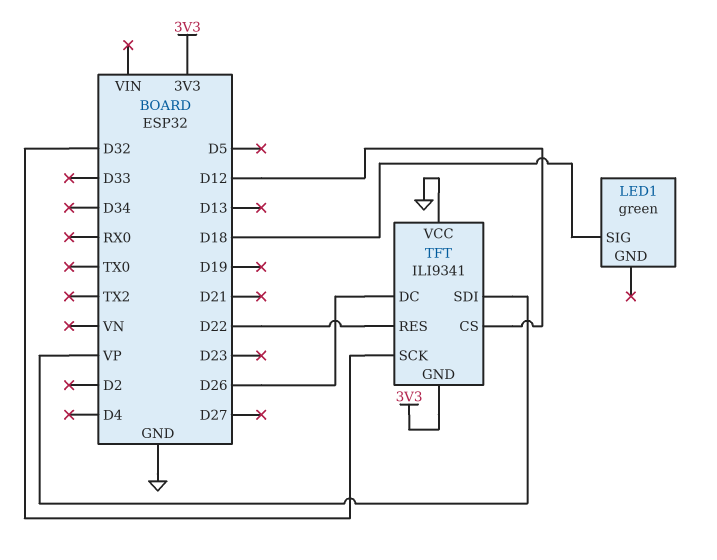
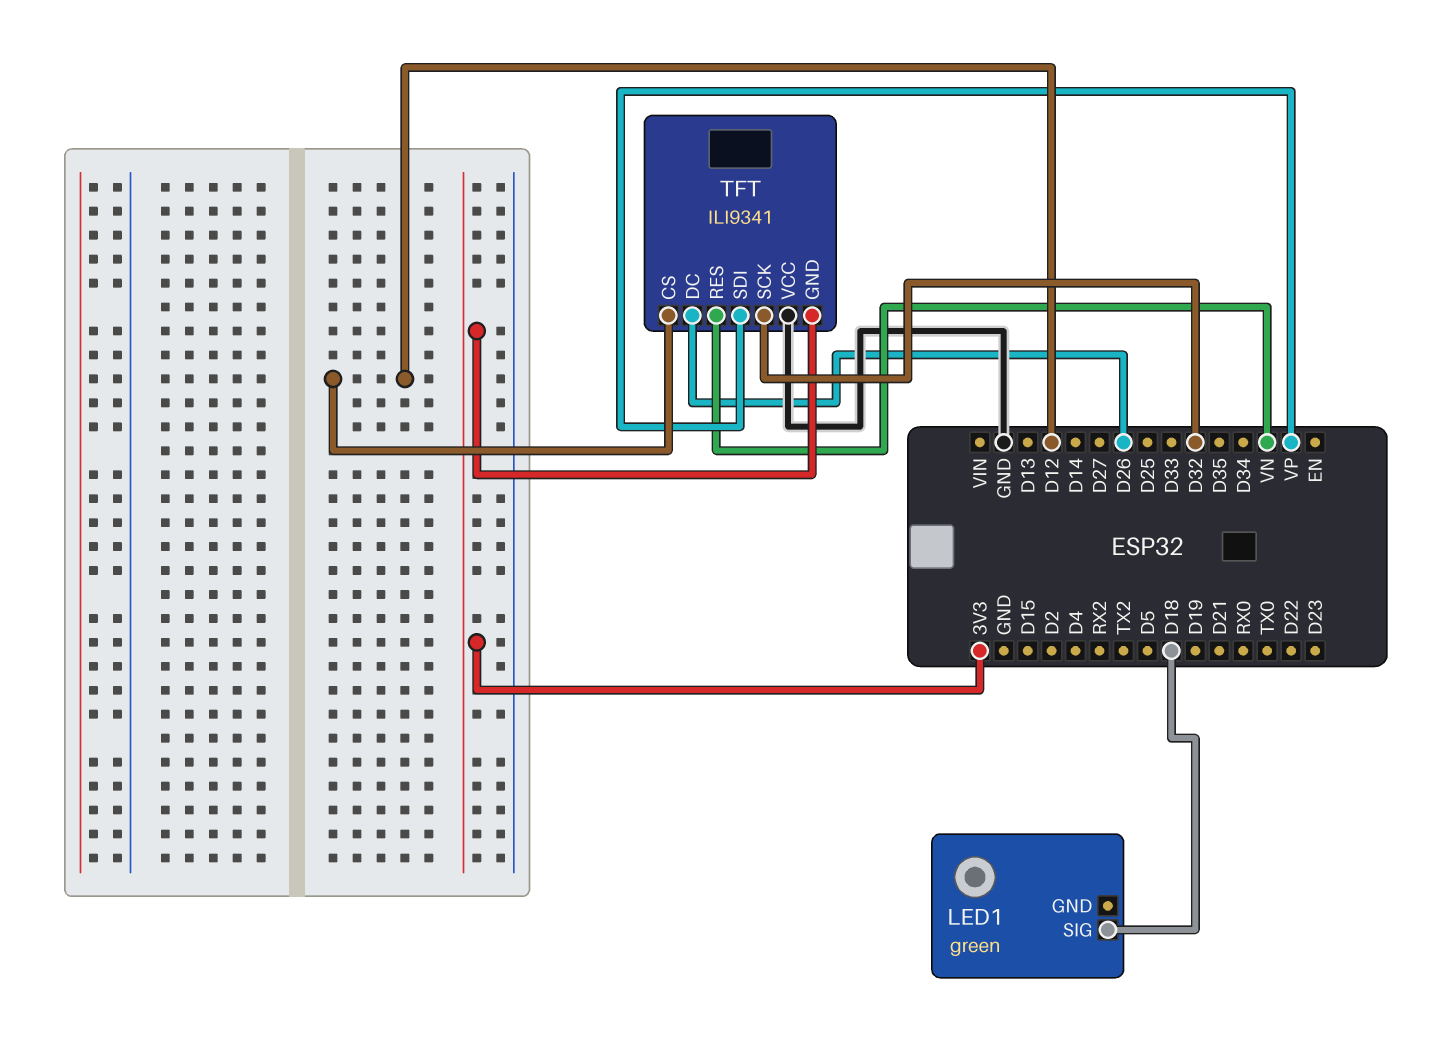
TFT pin RES: D22 -> VN

